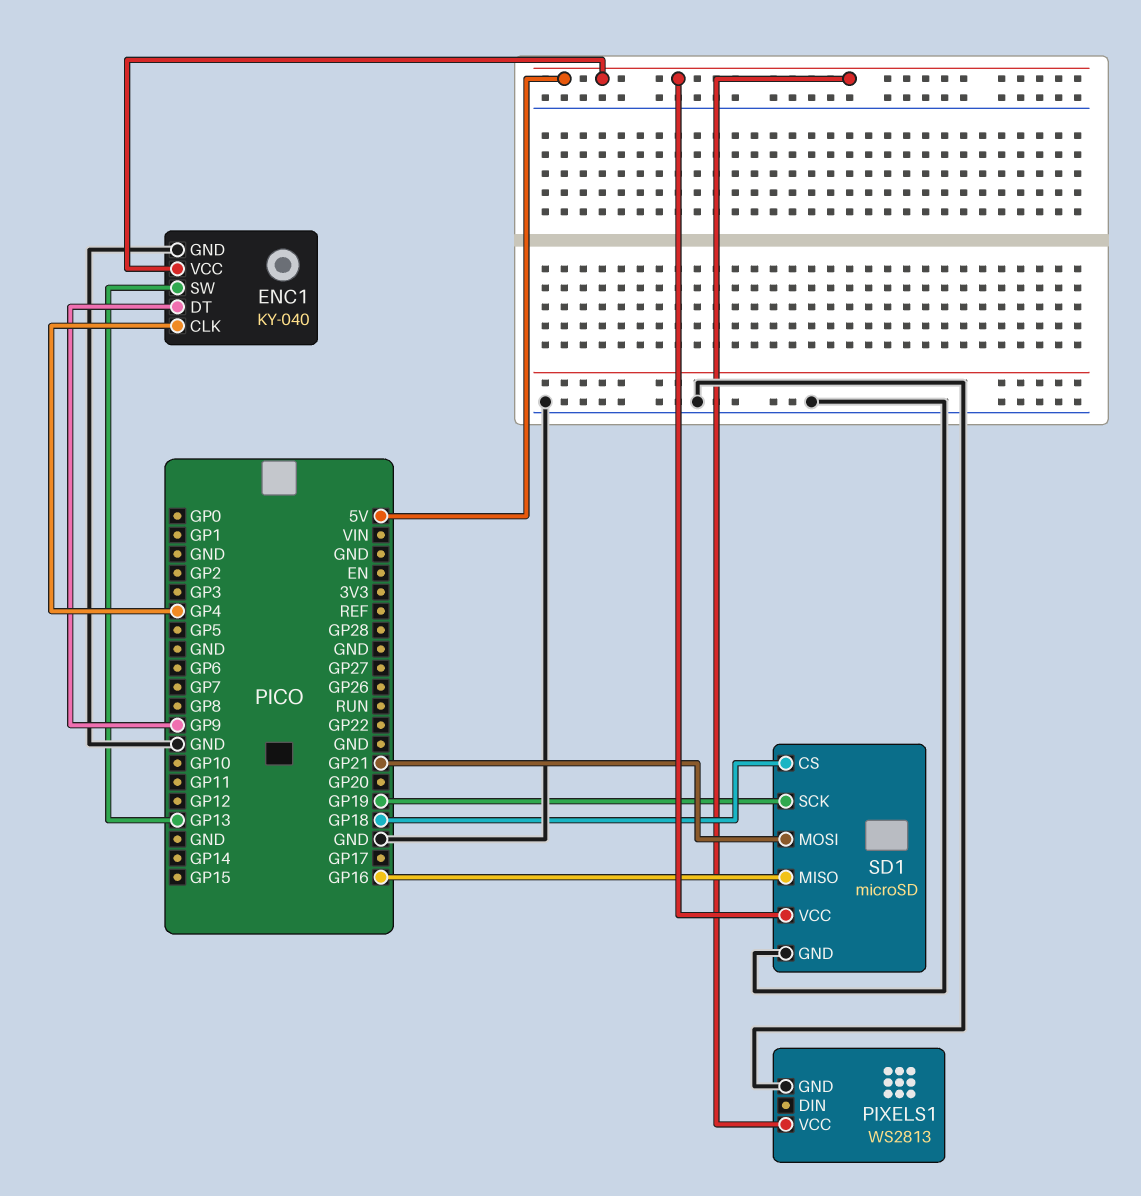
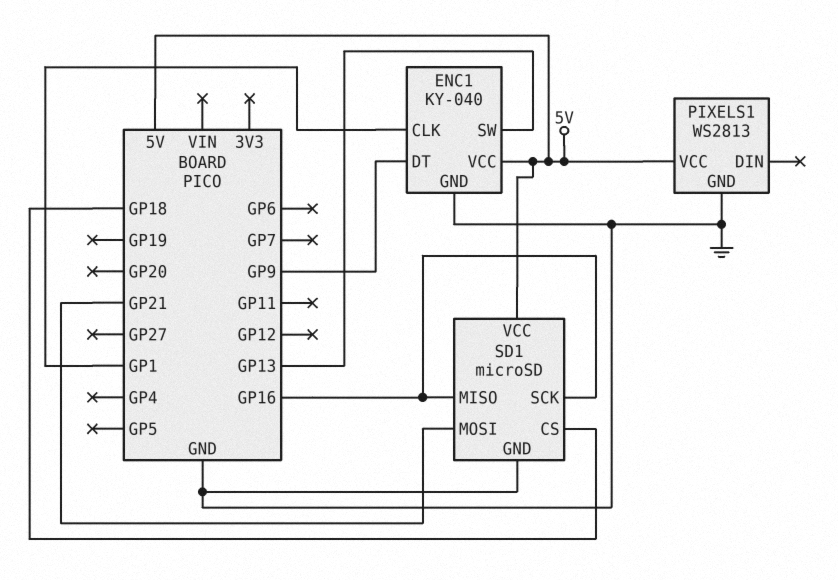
ENC1 pin CLK: GP4 -> GP1
SD1 pin SCK: GP19 -> GP16

